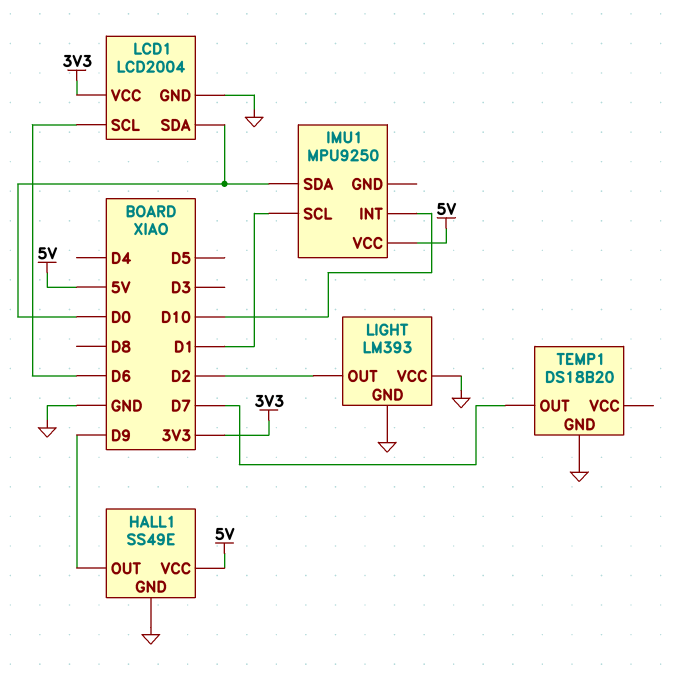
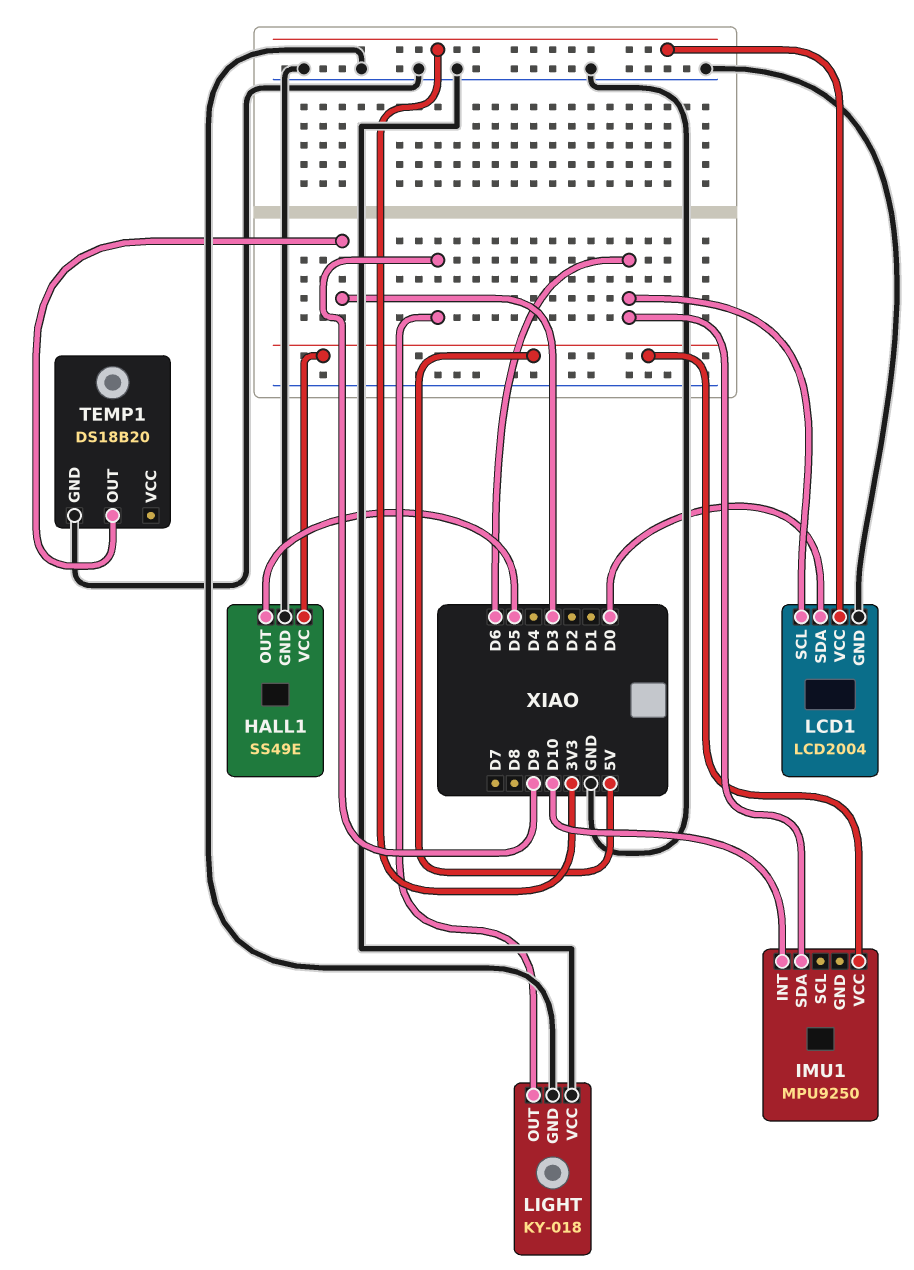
HALL1 pin OUT: D9 -> D5
IMU1 pin SCL: D1 -> none
IMU1 pin SDA: D0 -> D6
LIGHT: LM393 -> KY-018
LIGHT pin OUT: D2 -> D9
TEMP1 pin OUT: D7 -> D3

